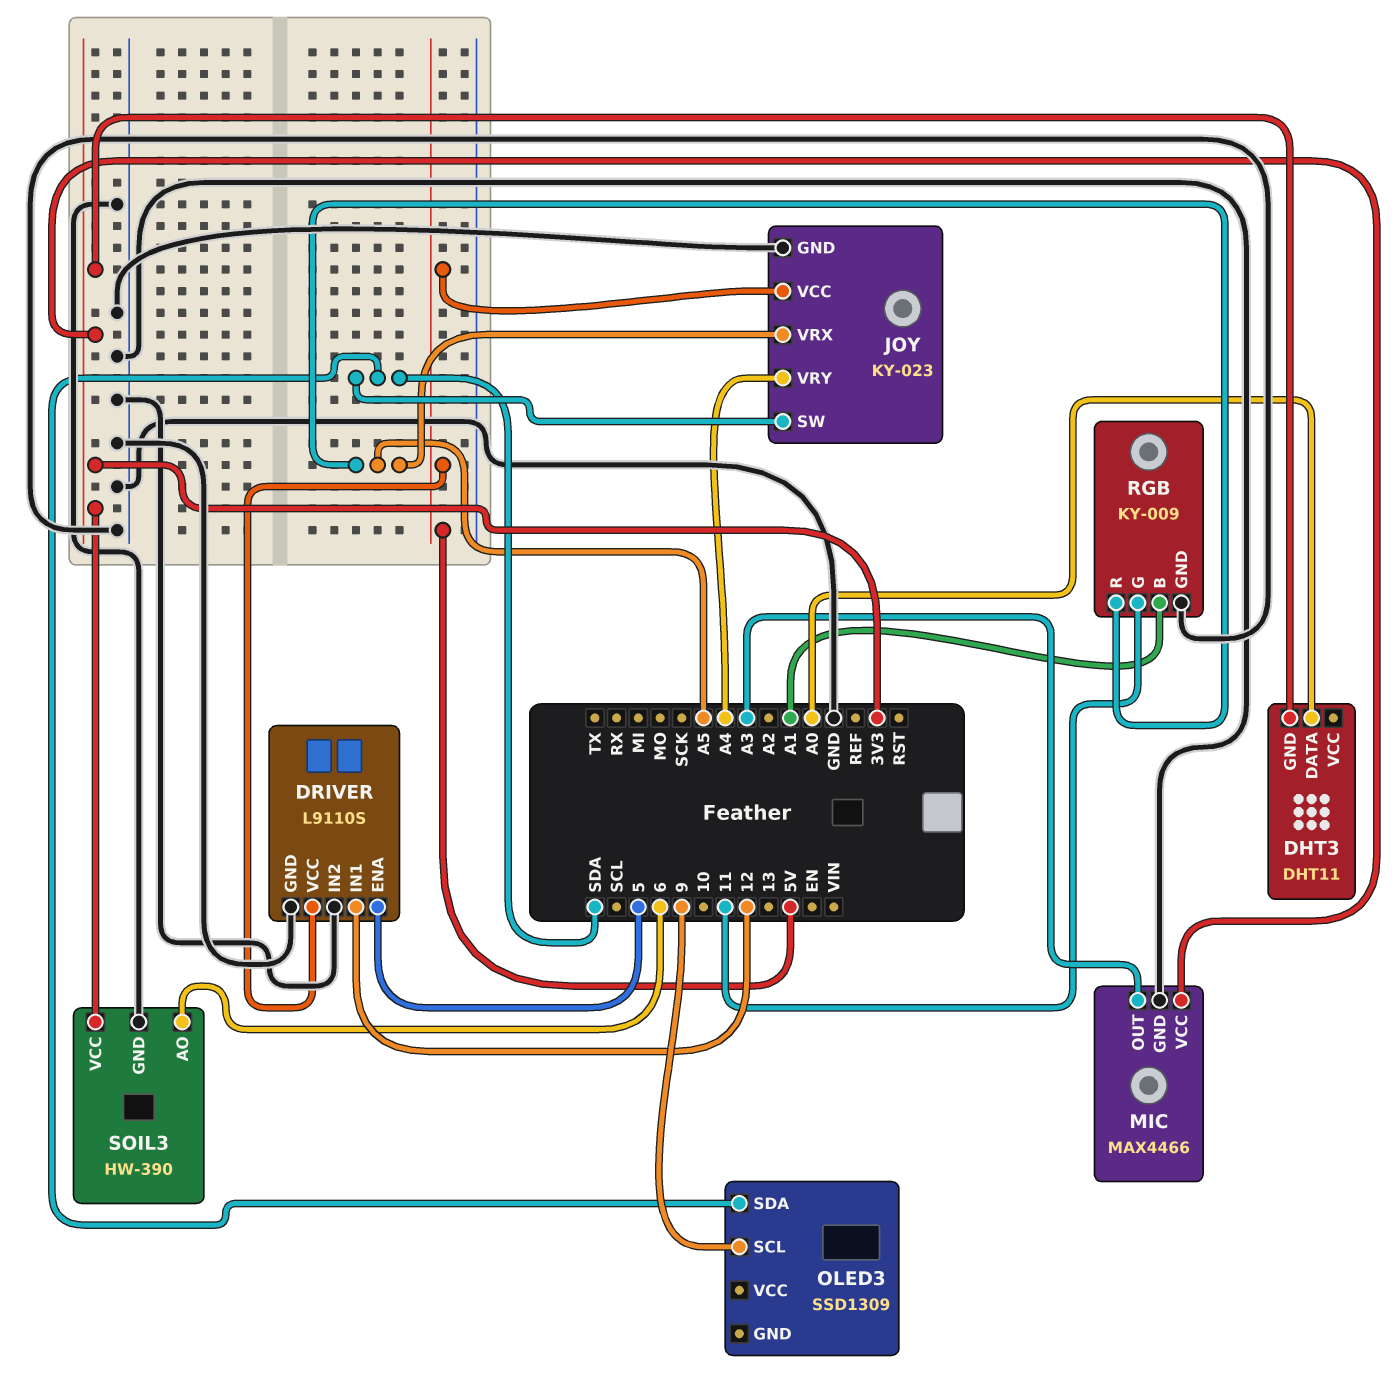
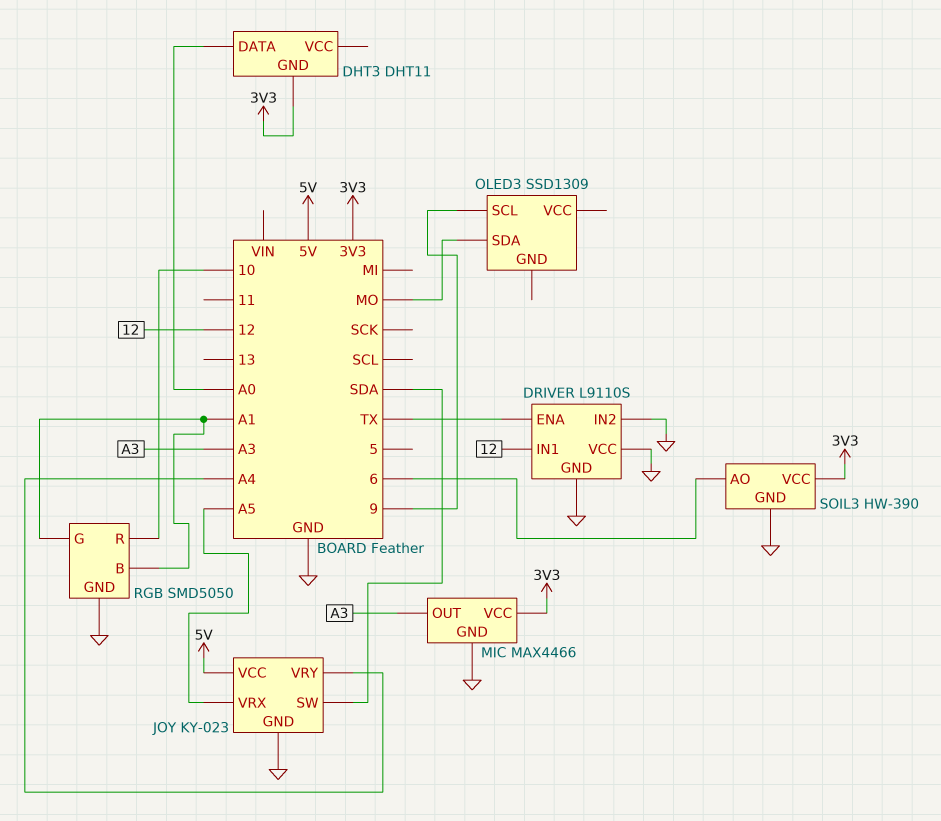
DRIVER pin ENA: 5 -> TX
DRIVER pin VCC: 5V -> GND
OLED3 pin SDA: SDA -> MO
RGB: KY-009 -> SMD5050
RGB pin G: 11 -> A1
RGB pin R: A5 -> 10

